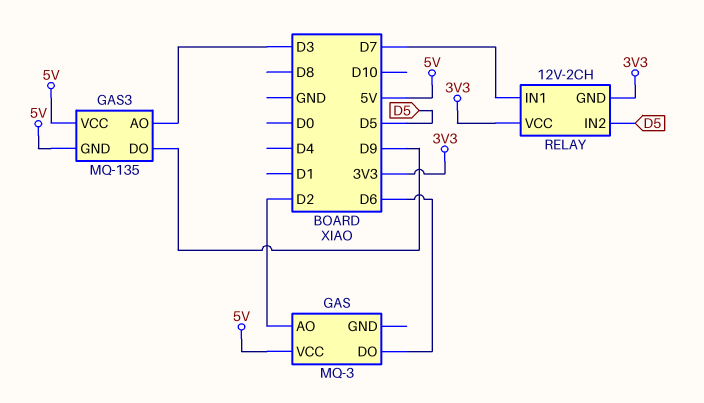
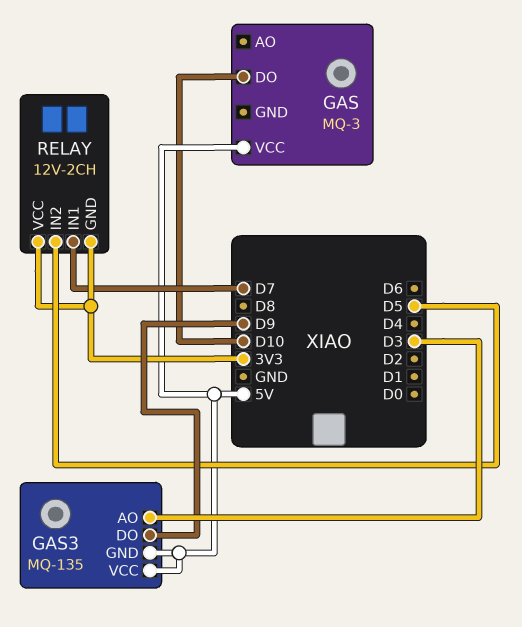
GAS pin AO: D2 -> none
GAS pin DO: D6 -> D10

